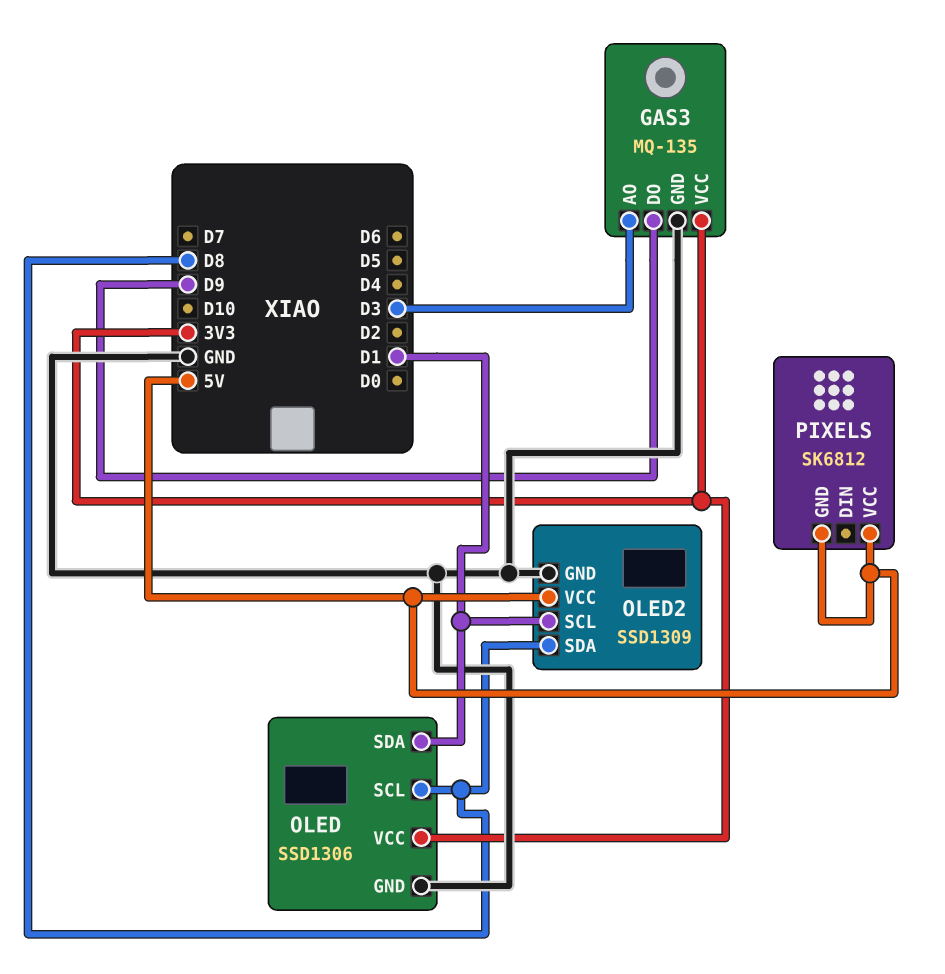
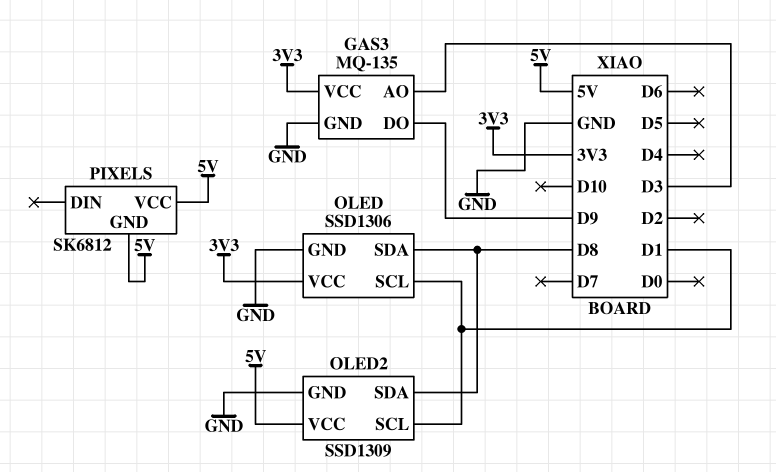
OLED pin SCL: D8 -> D1
OLED pin SDA: D1 -> D8

